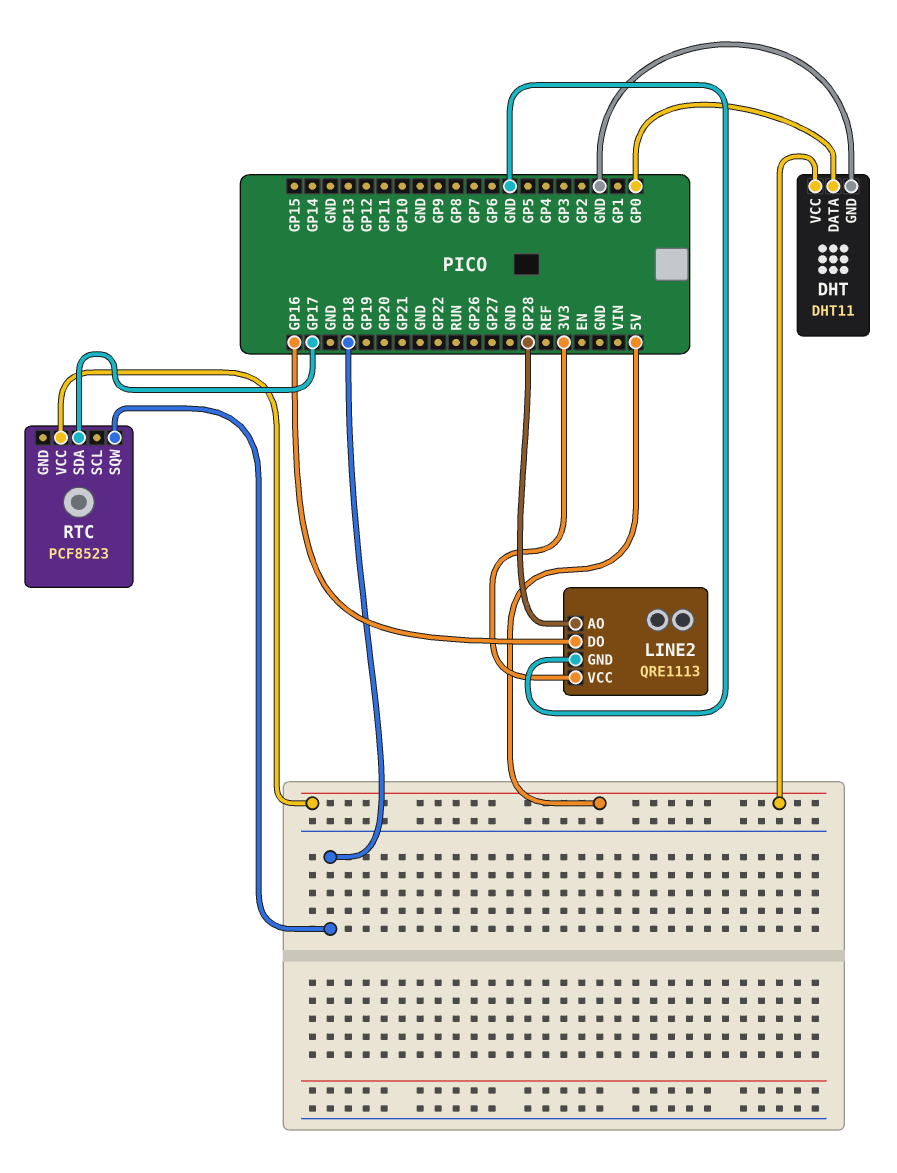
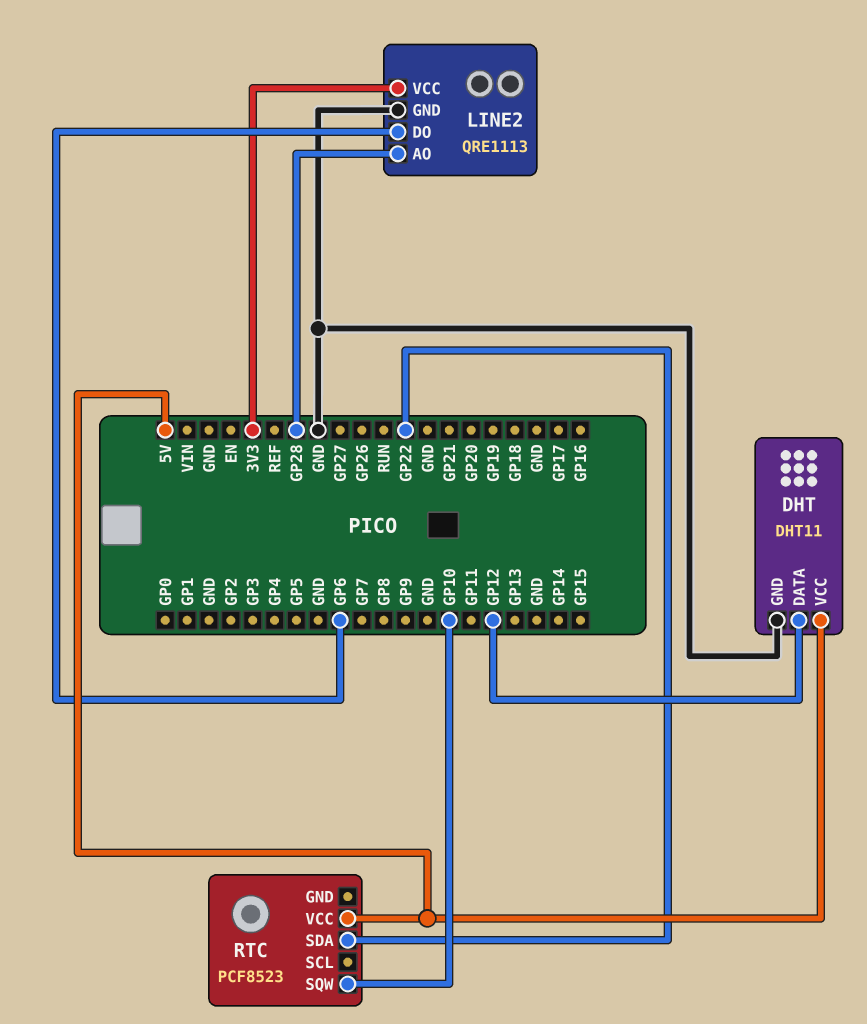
DHT pin DATA: GP0 -> GP12
LINE2 pin DO: GP16 -> GP6
RTC pin SDA: GP17 -> GP22
RTC pin SQW: GP18 -> GP10

